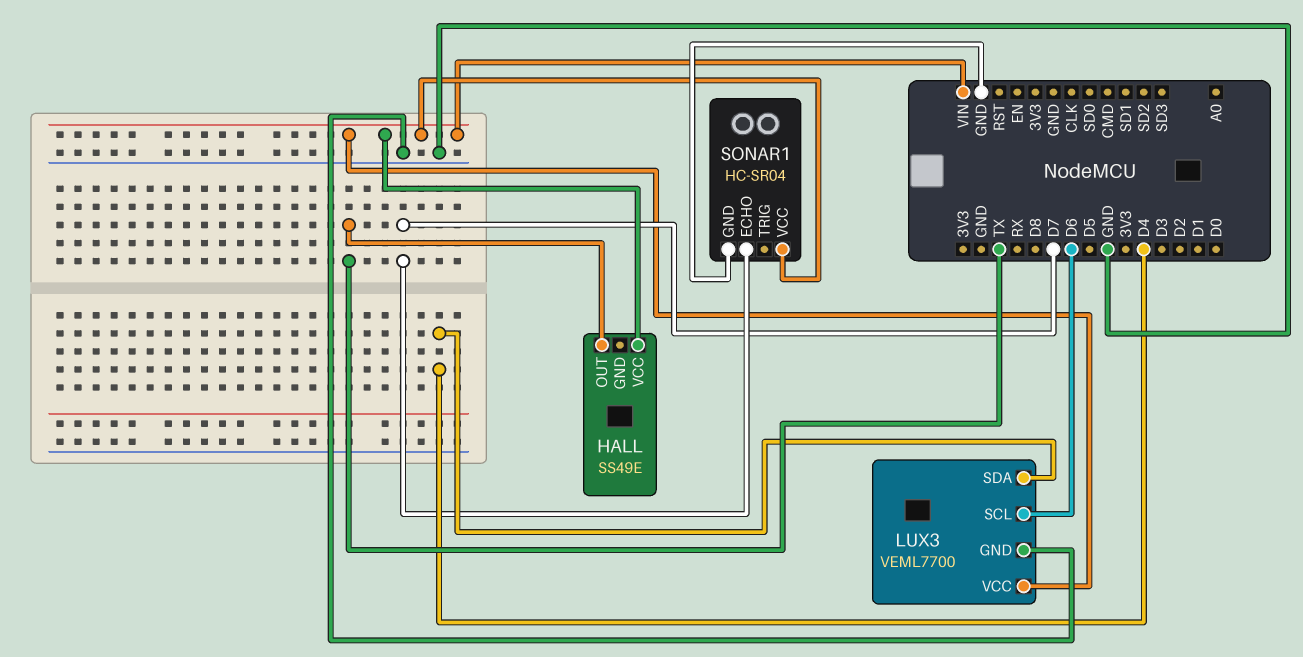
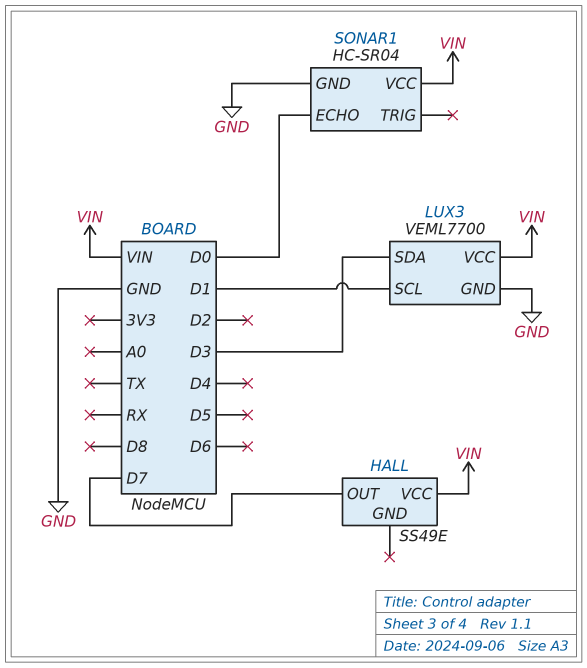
HALL pin OUT: TX -> D7
LUX3 pin SCL: D6 -> D1
LUX3 pin SDA: D4 -> D3
SONAR1 pin ECHO: D7 -> D0

